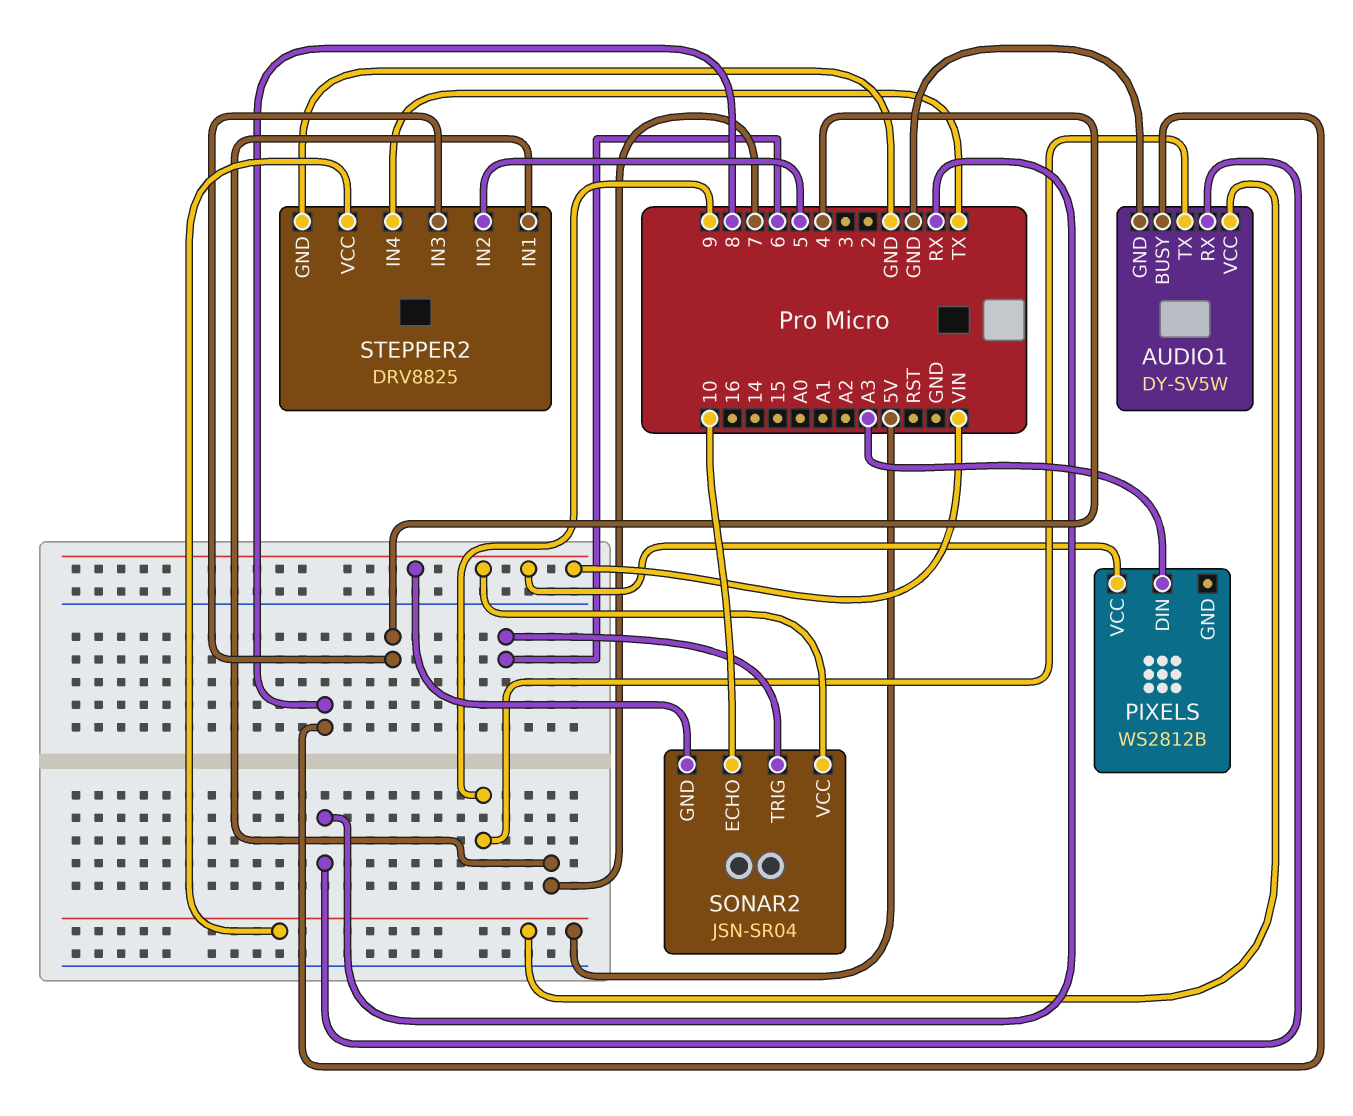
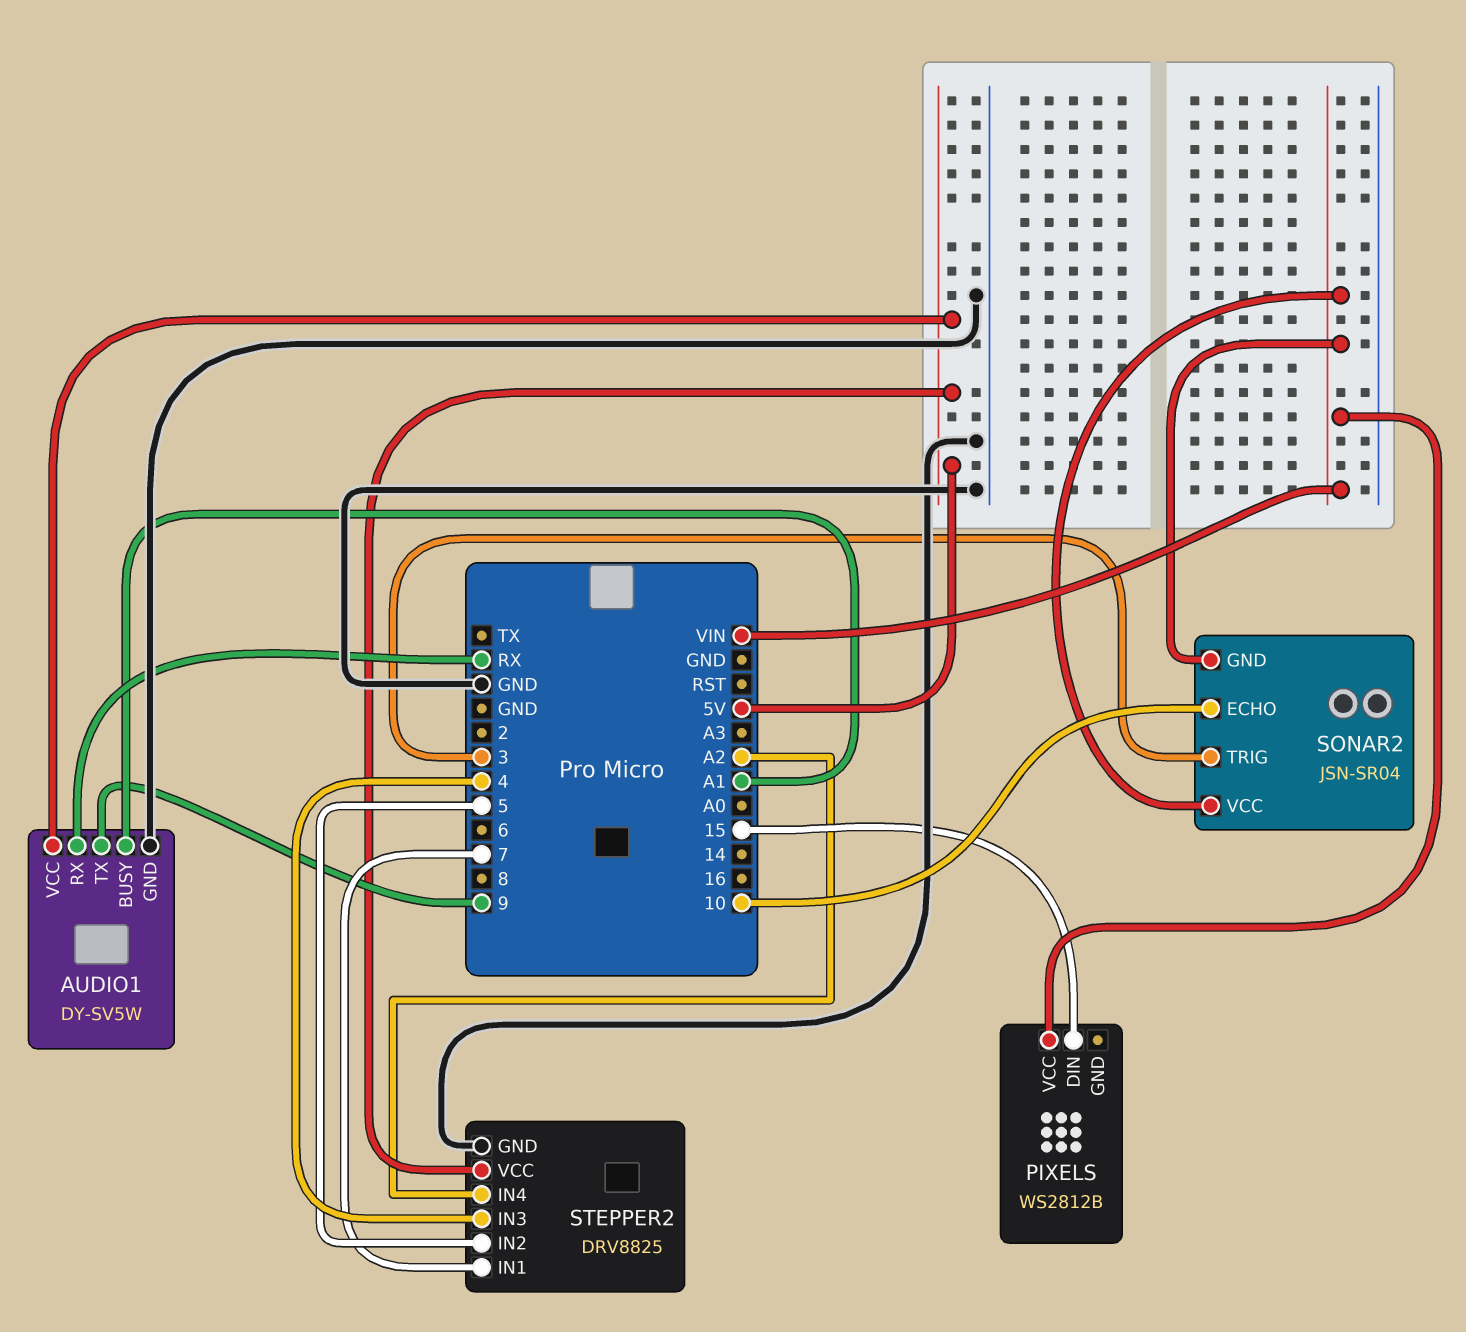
AUDIO1 pin BUSY: 8 -> A1
PIXELS pin DIN: A3 -> 15
SONAR2 pin TRIG: 6 -> 3
STEPPER2 pin IN4: TX -> A2

